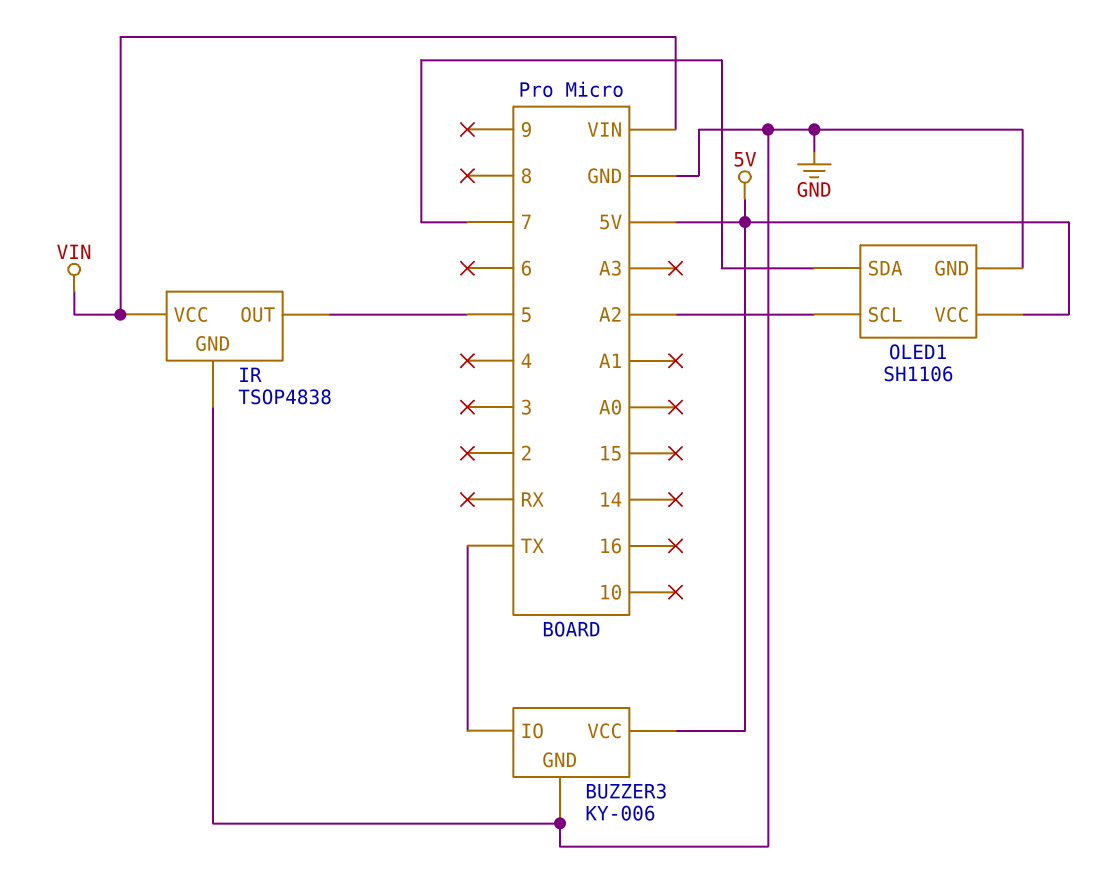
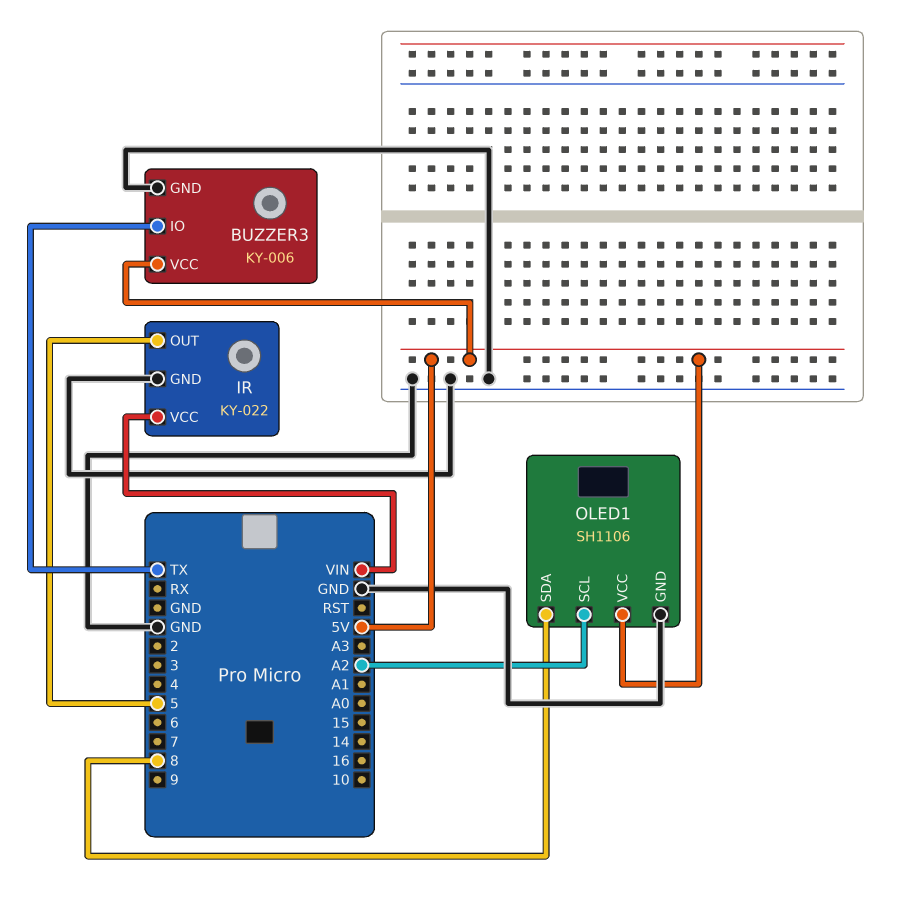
IR: TSOP4838 -> KY-022
OLED1 pin SDA: 7 -> 8

